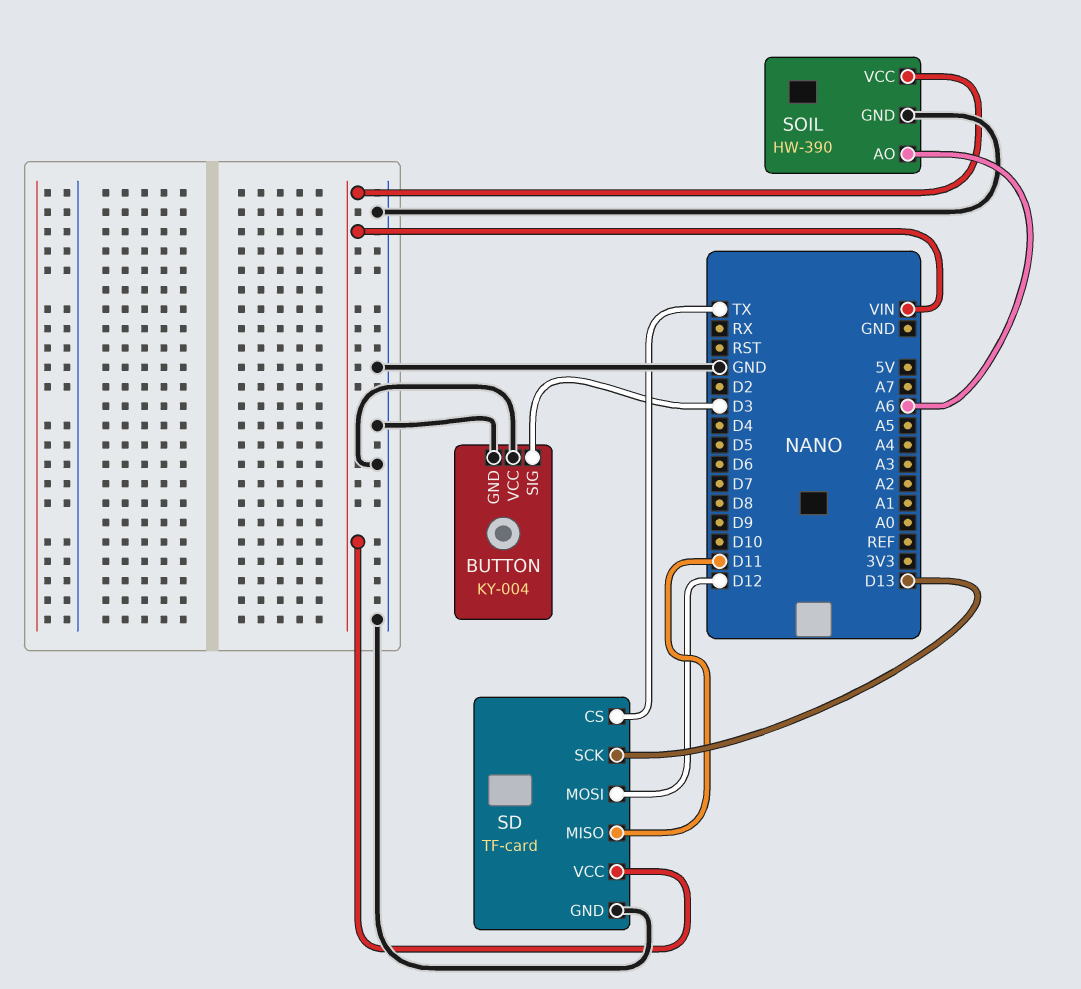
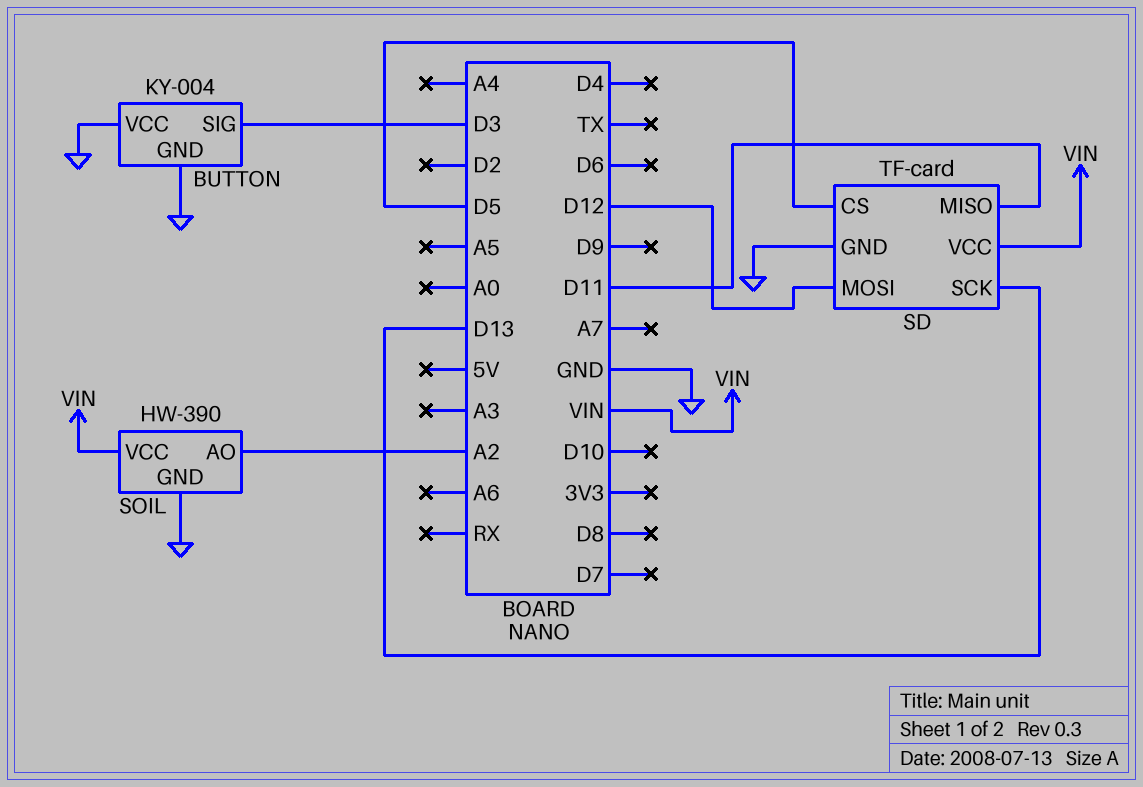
SD pin CS: TX -> D5
SOIL pin AO: A6 -> A2

